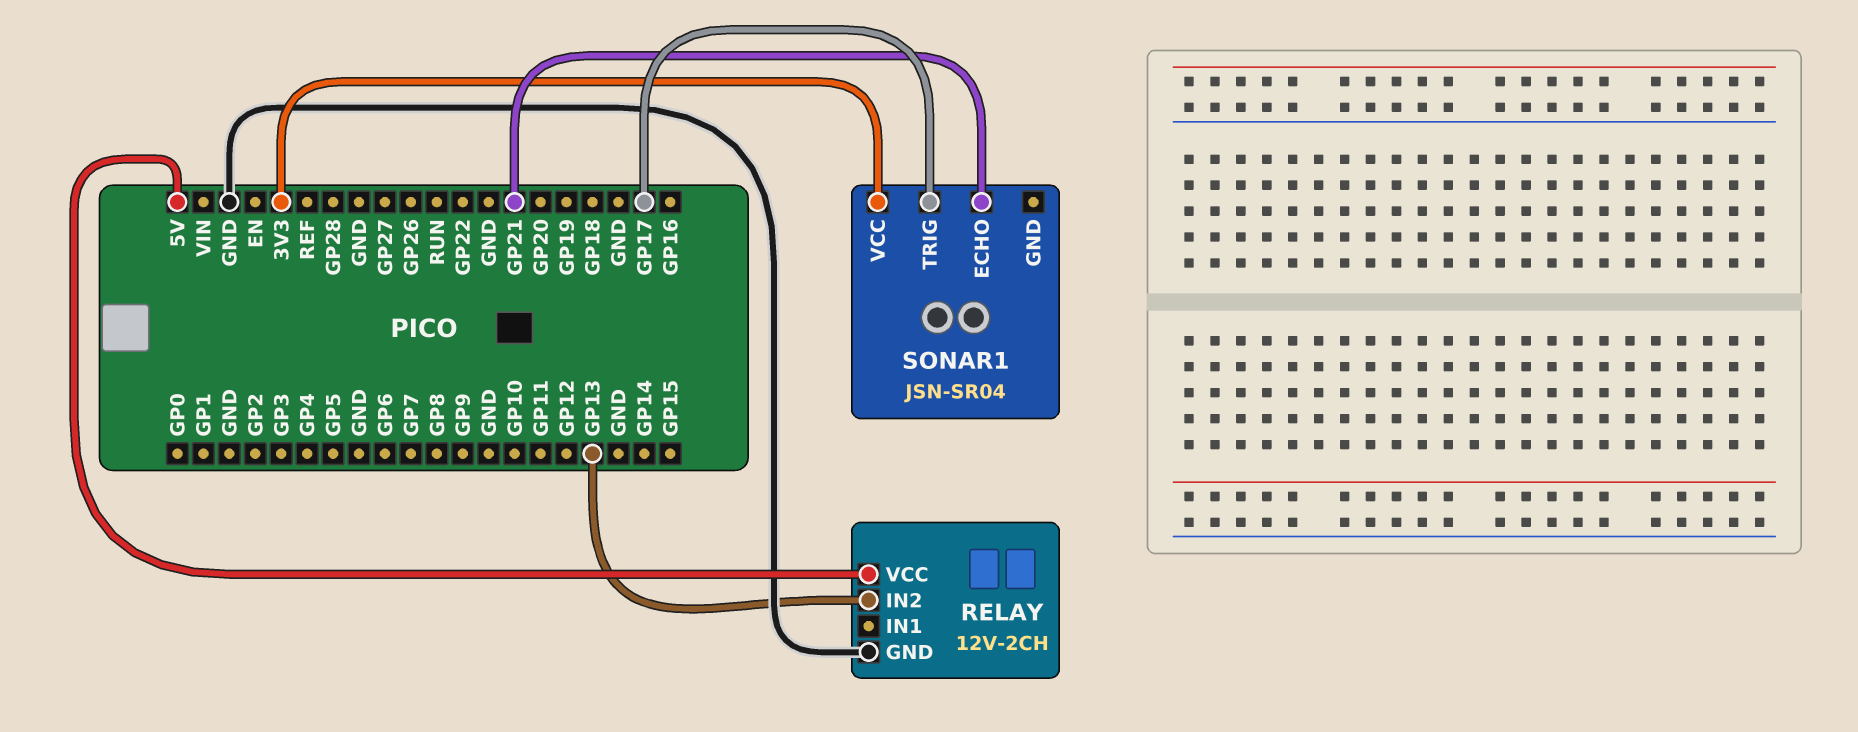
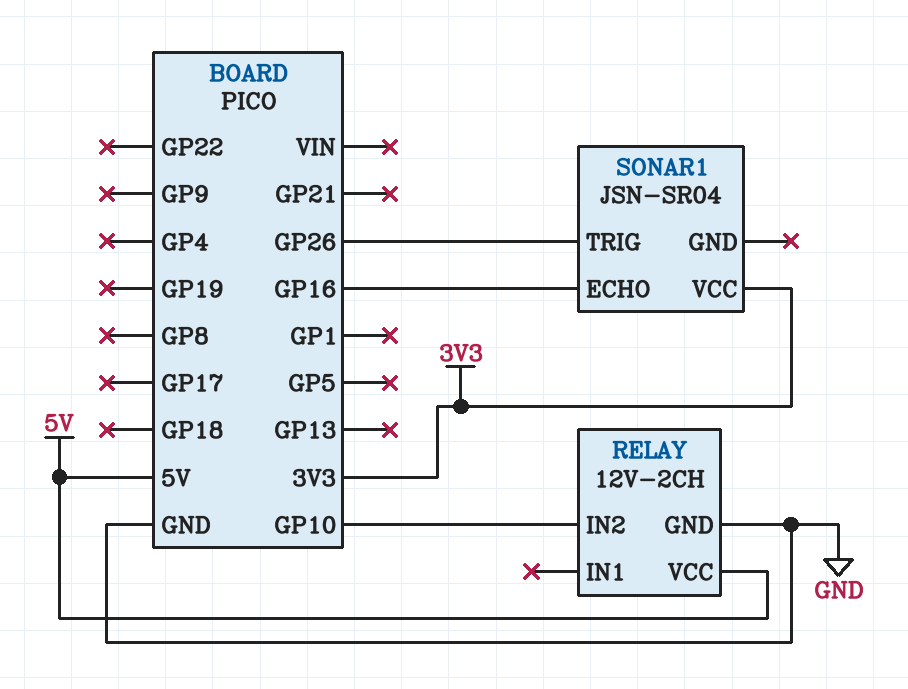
RELAY pin IN2: GP13 -> GP10
SONAR1 pin ECHO: GP21 -> GP16
SONAR1 pin TRIG: GP17 -> GP26

